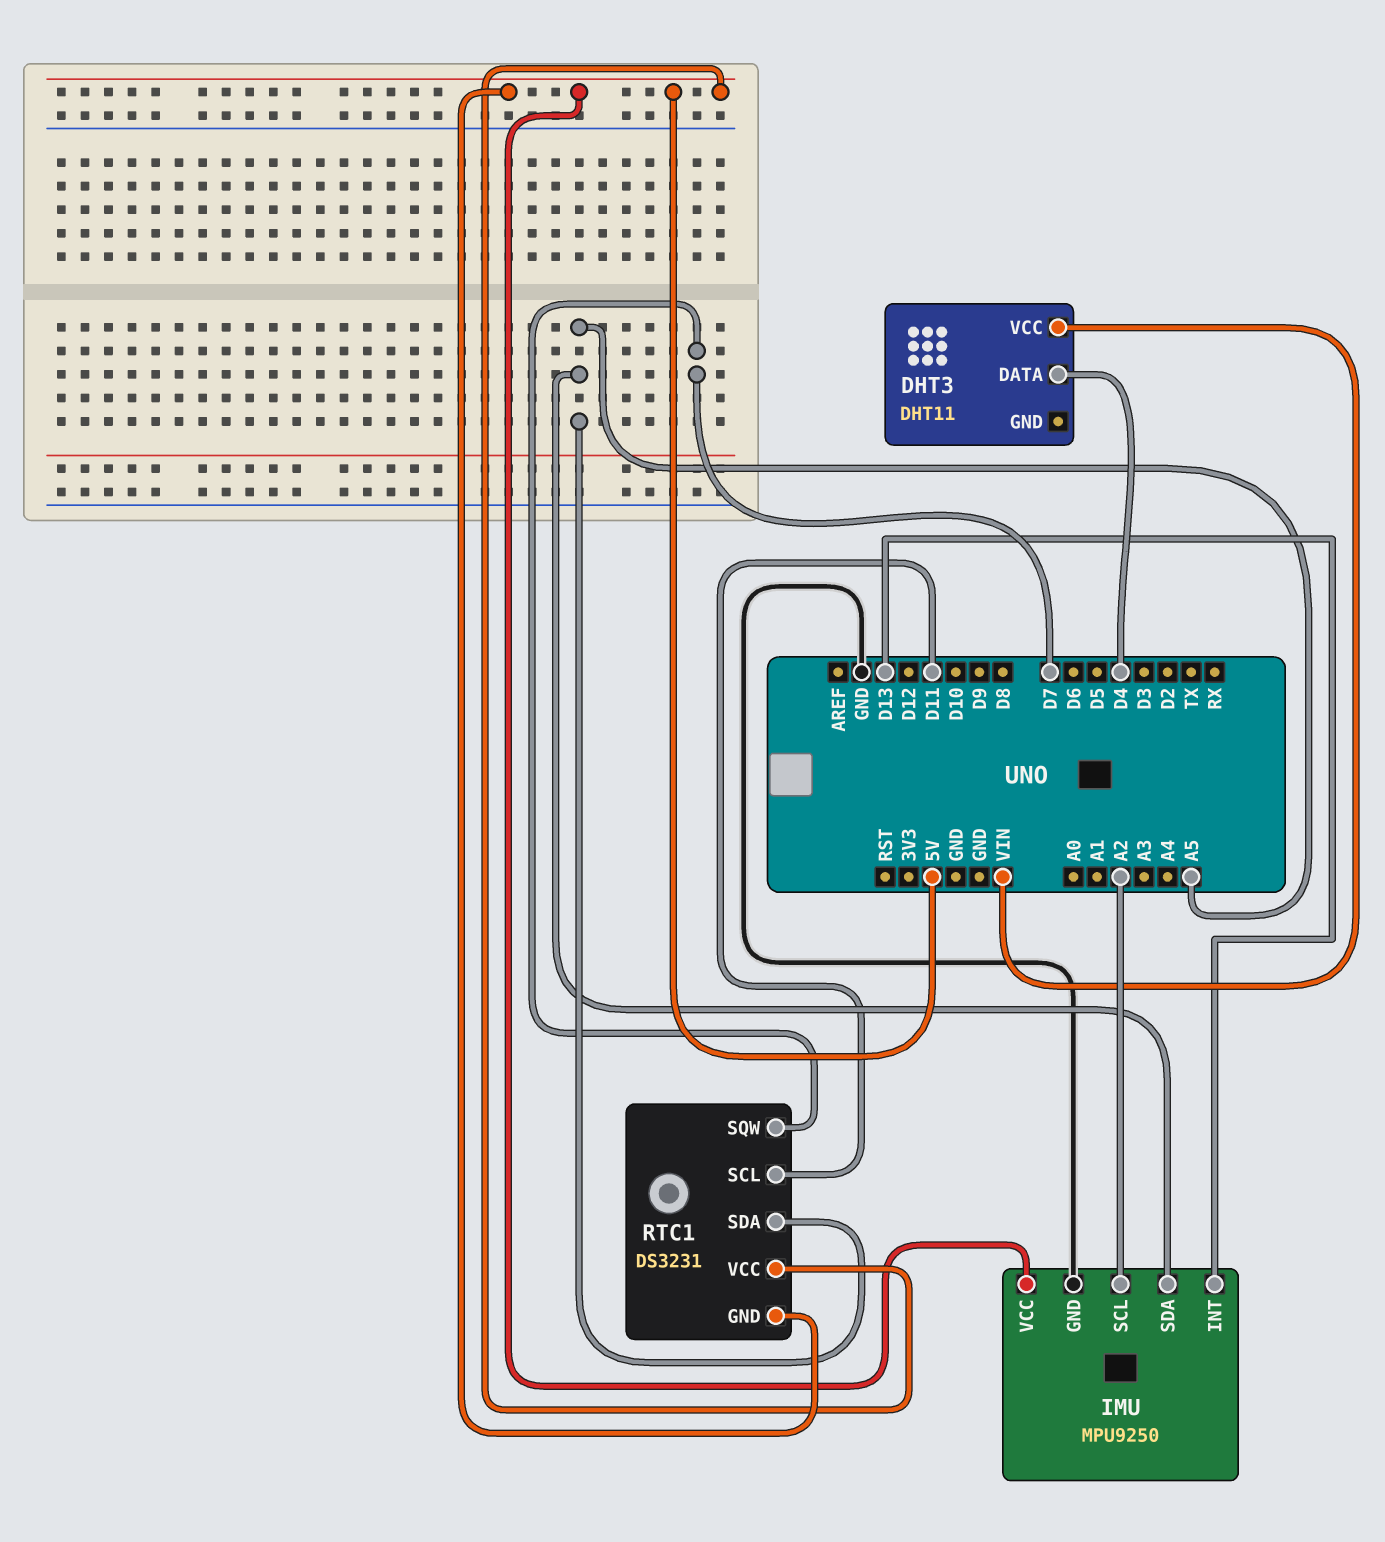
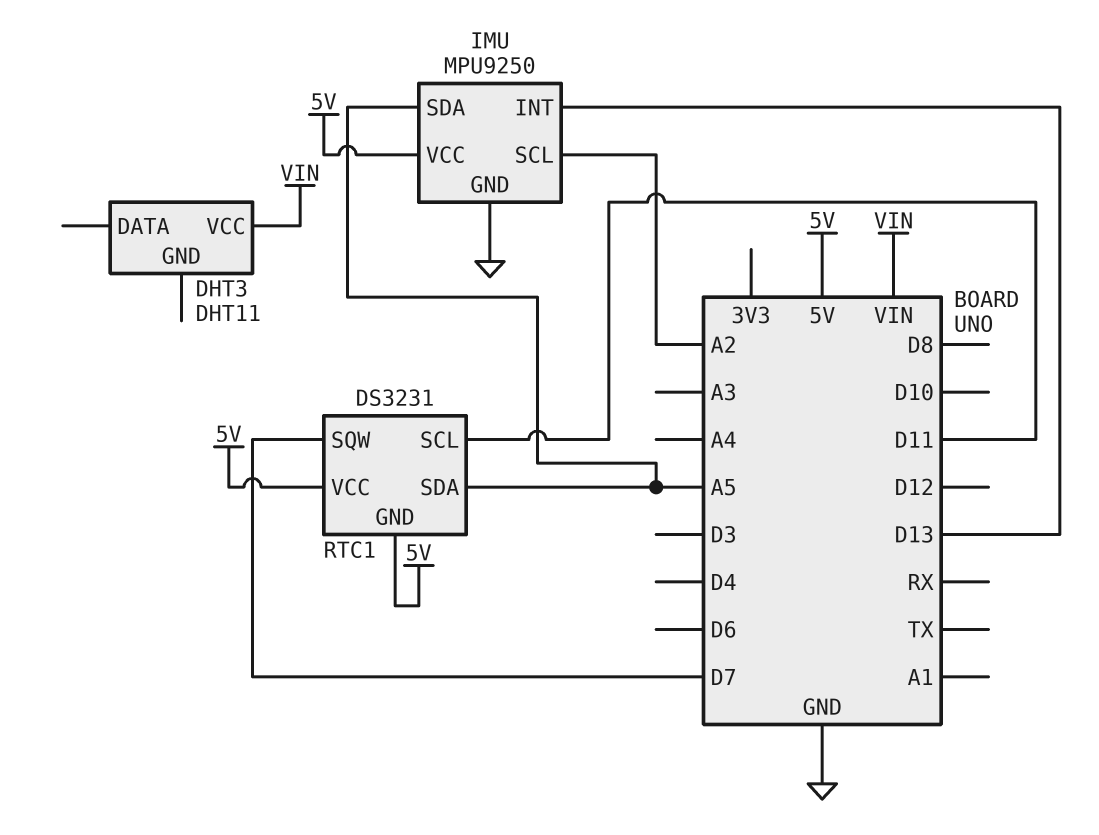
DHT3 pin DATA: D4 -> none

